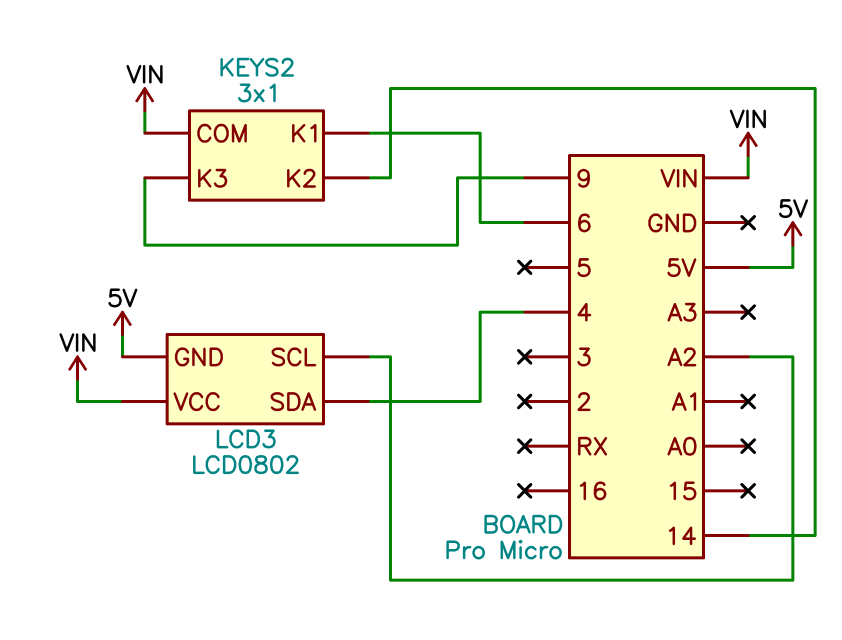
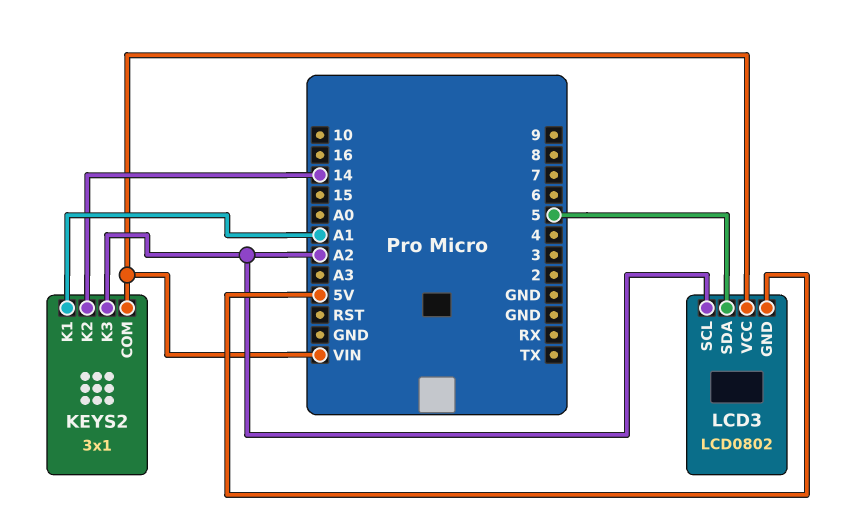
KEYS2 pin K1: 6 -> A1
KEYS2 pin K3: 9 -> A2
LCD3 pin SDA: 4 -> 5

